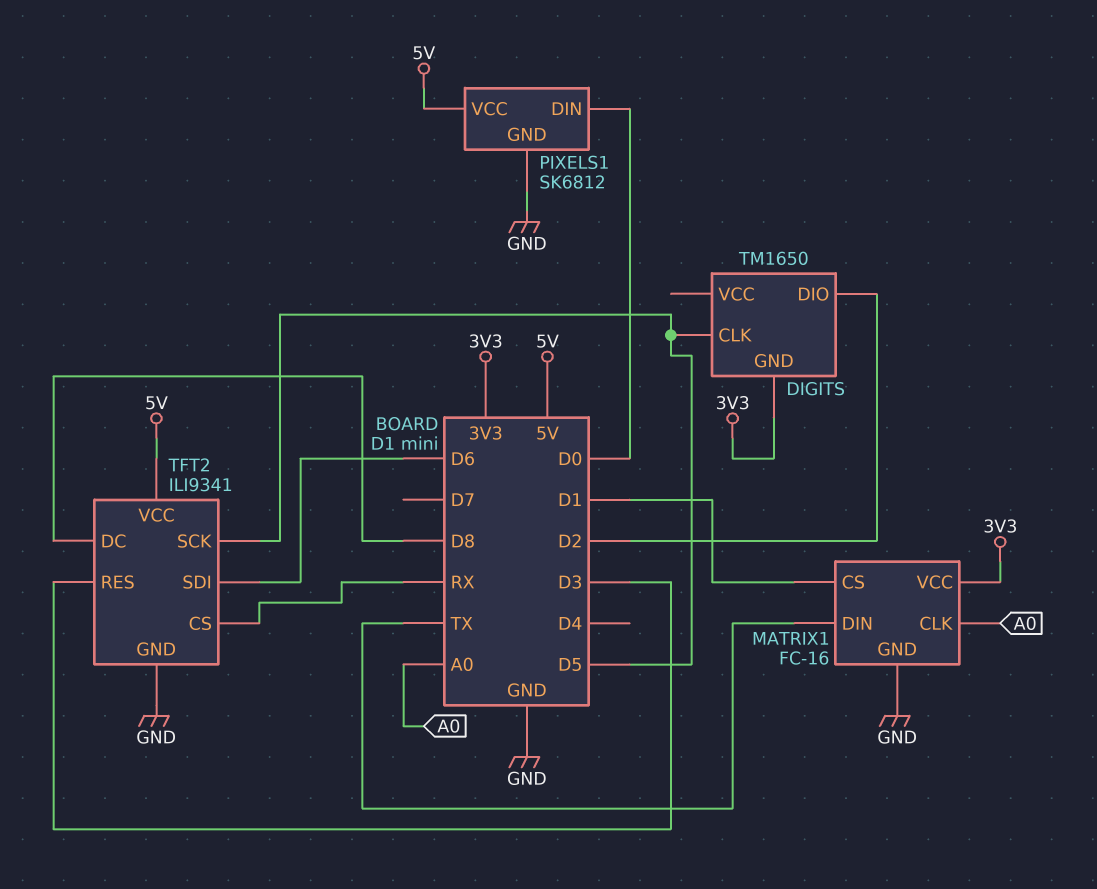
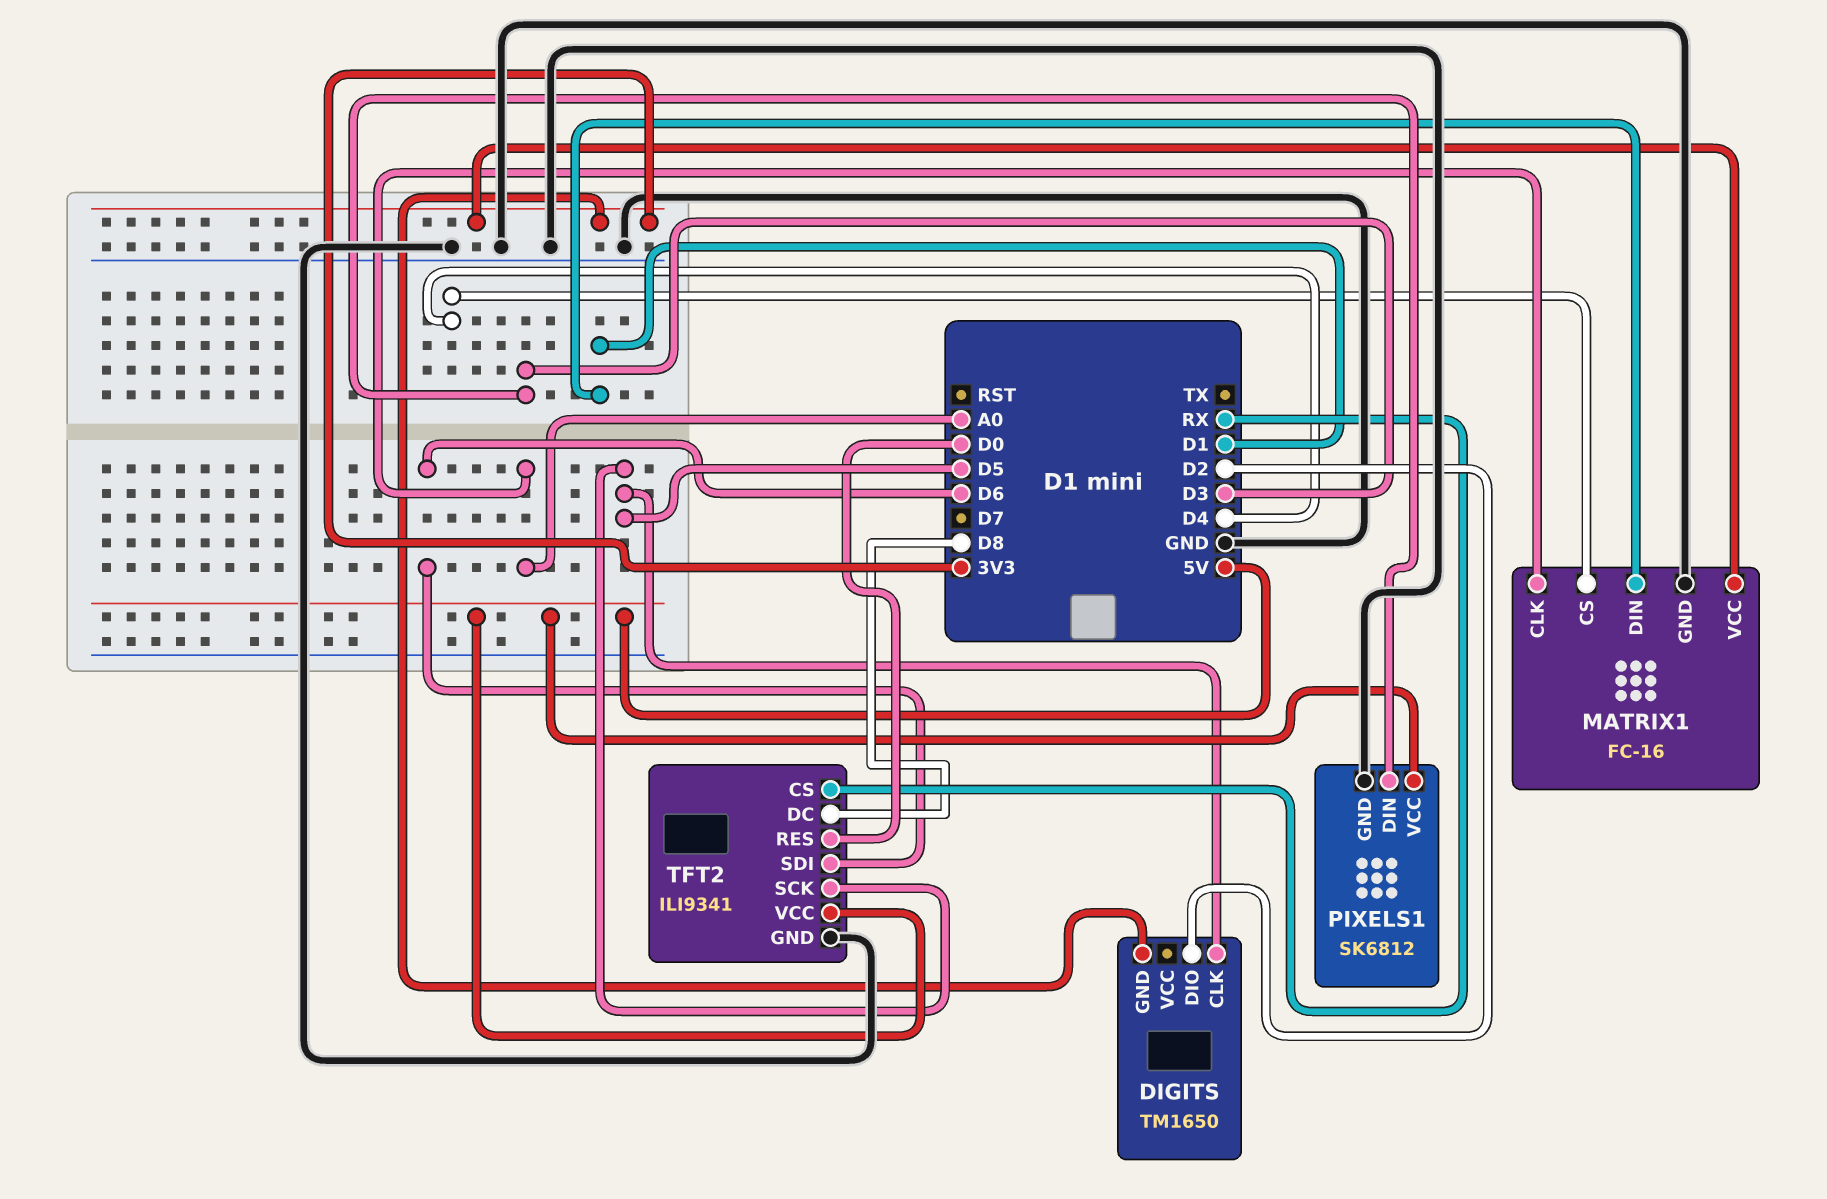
MATRIX1 pin CS: D1 -> D4
MATRIX1 pin DIN: TX -> D1
PIXELS1 pin DIN: D0 -> D3
TFT2 pin RES: D3 -> D0

